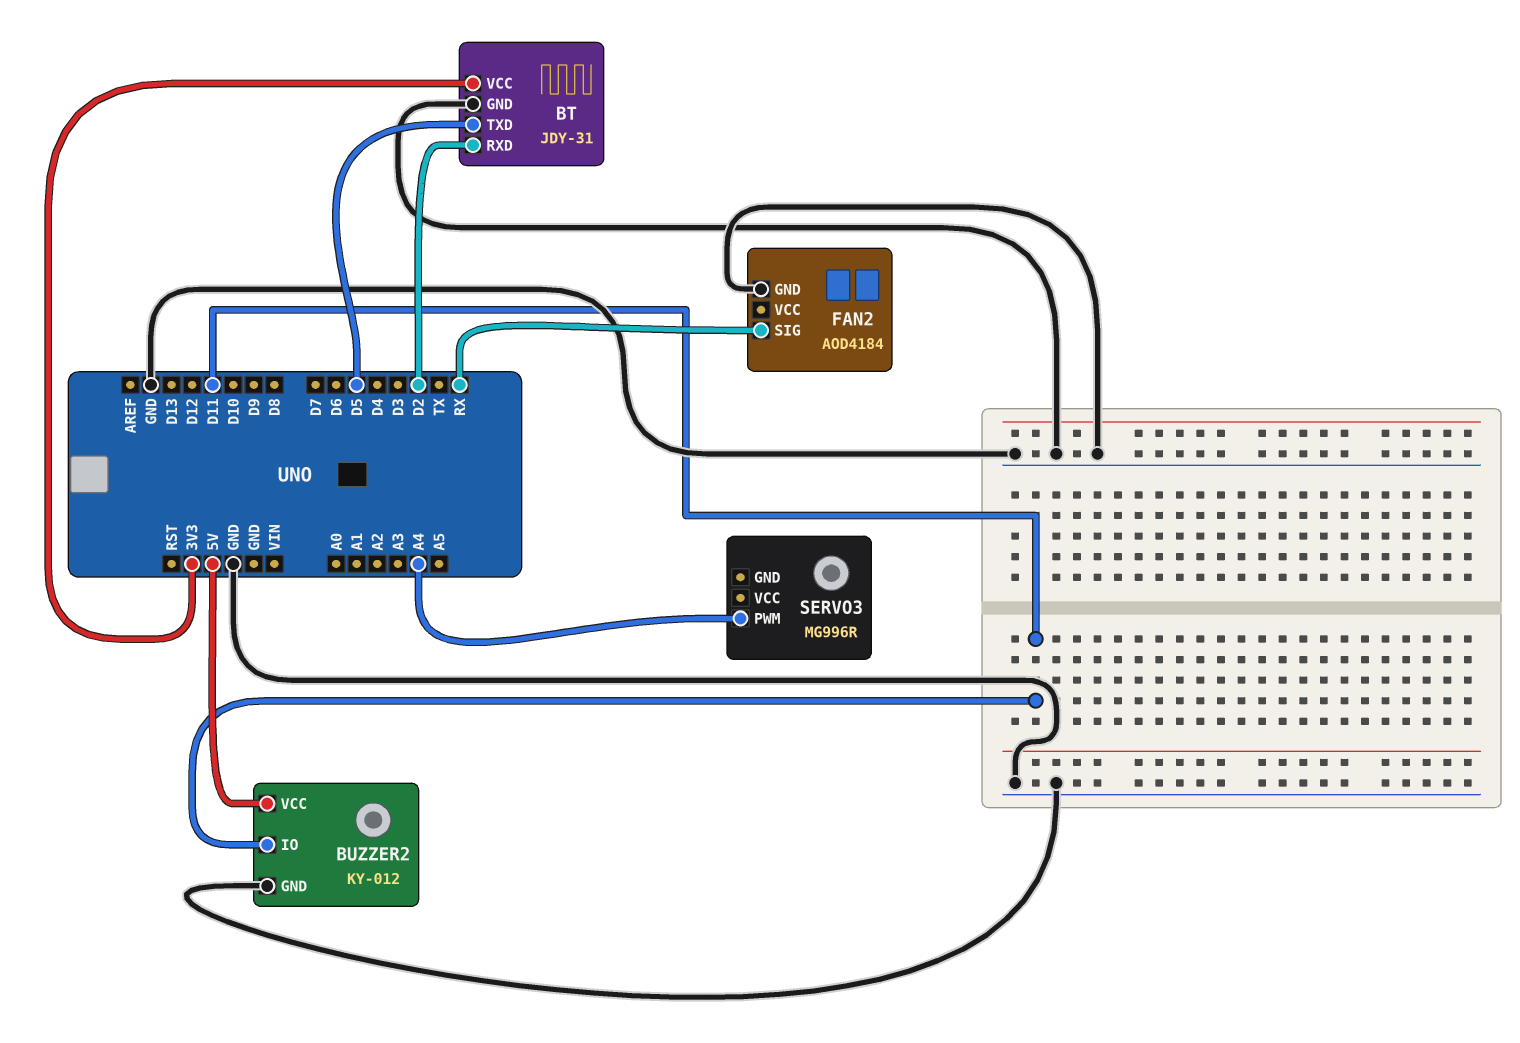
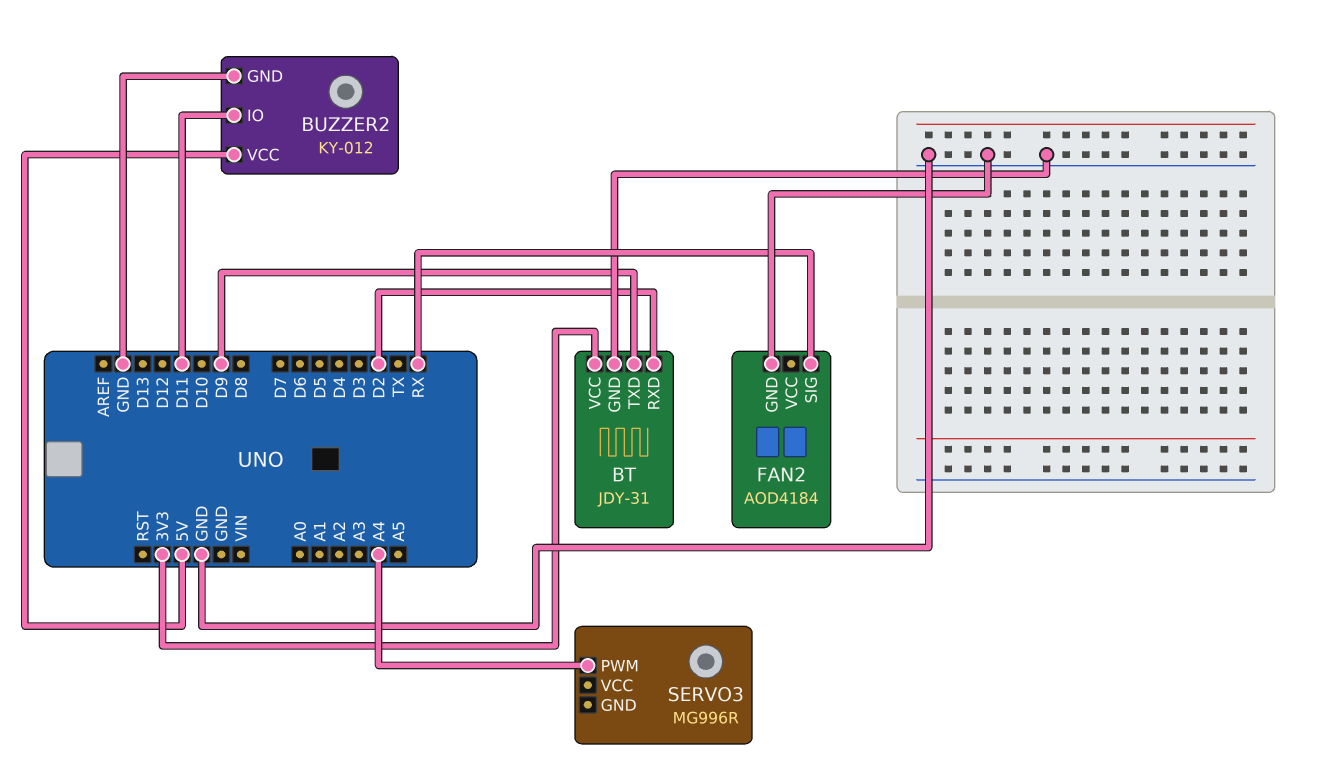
BT pin TXD: D5 -> D9

